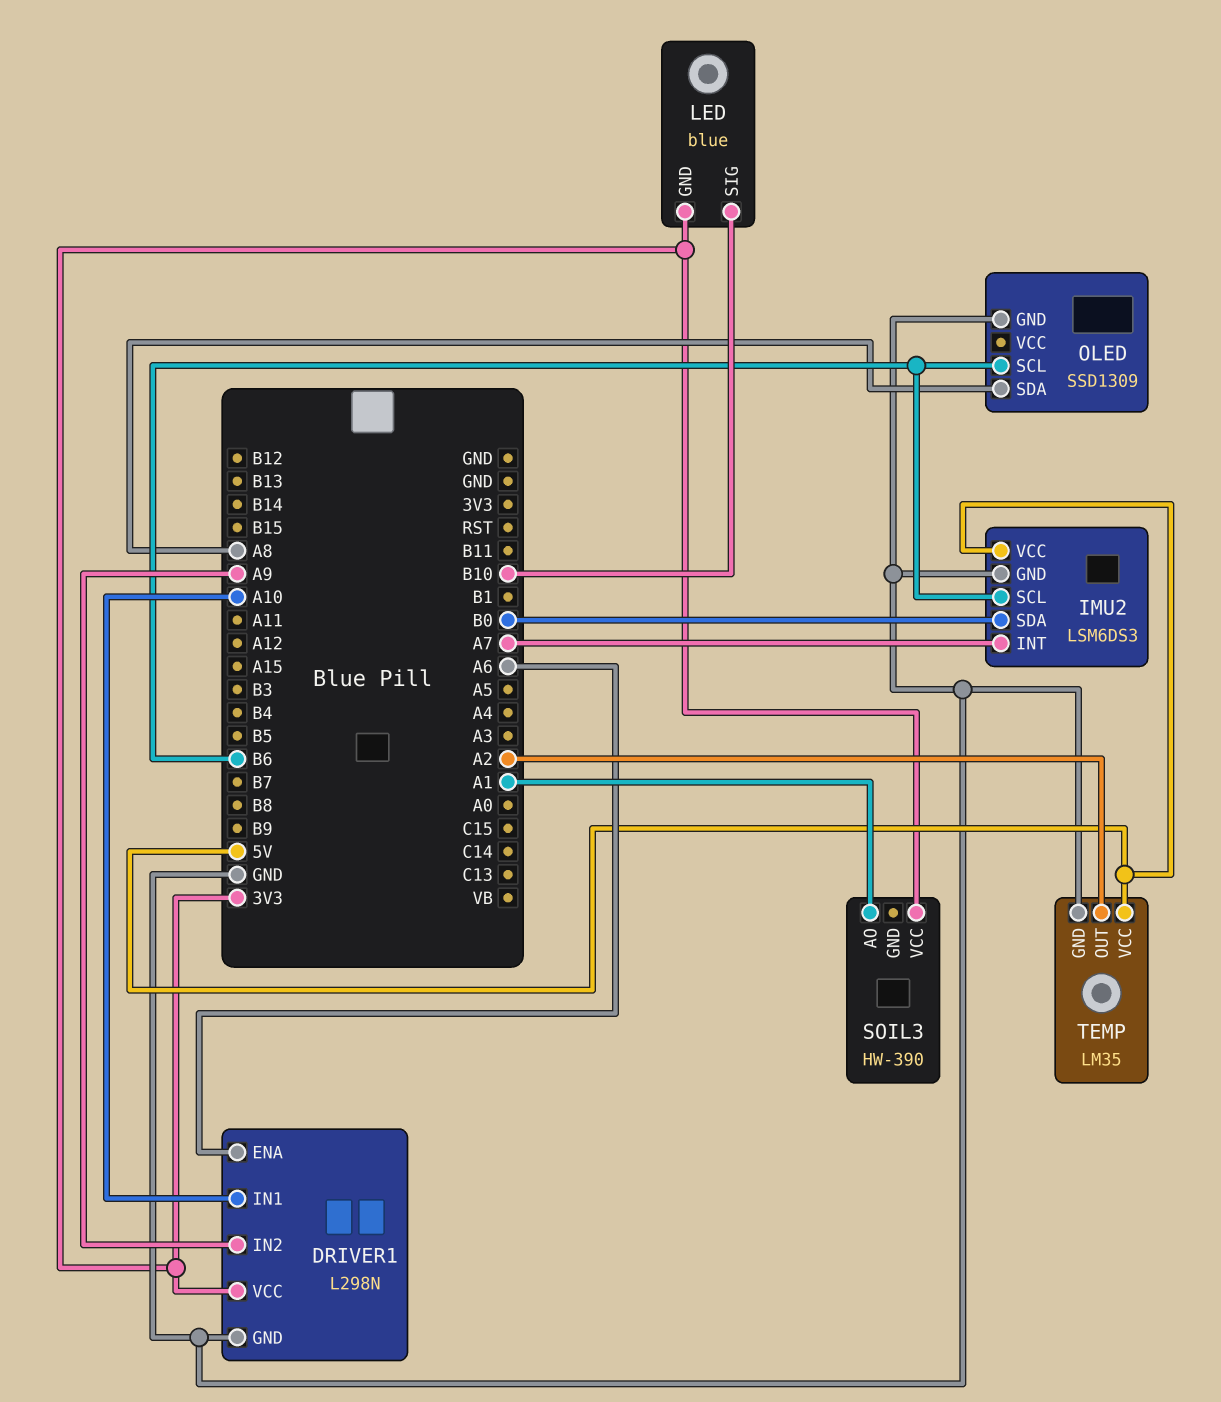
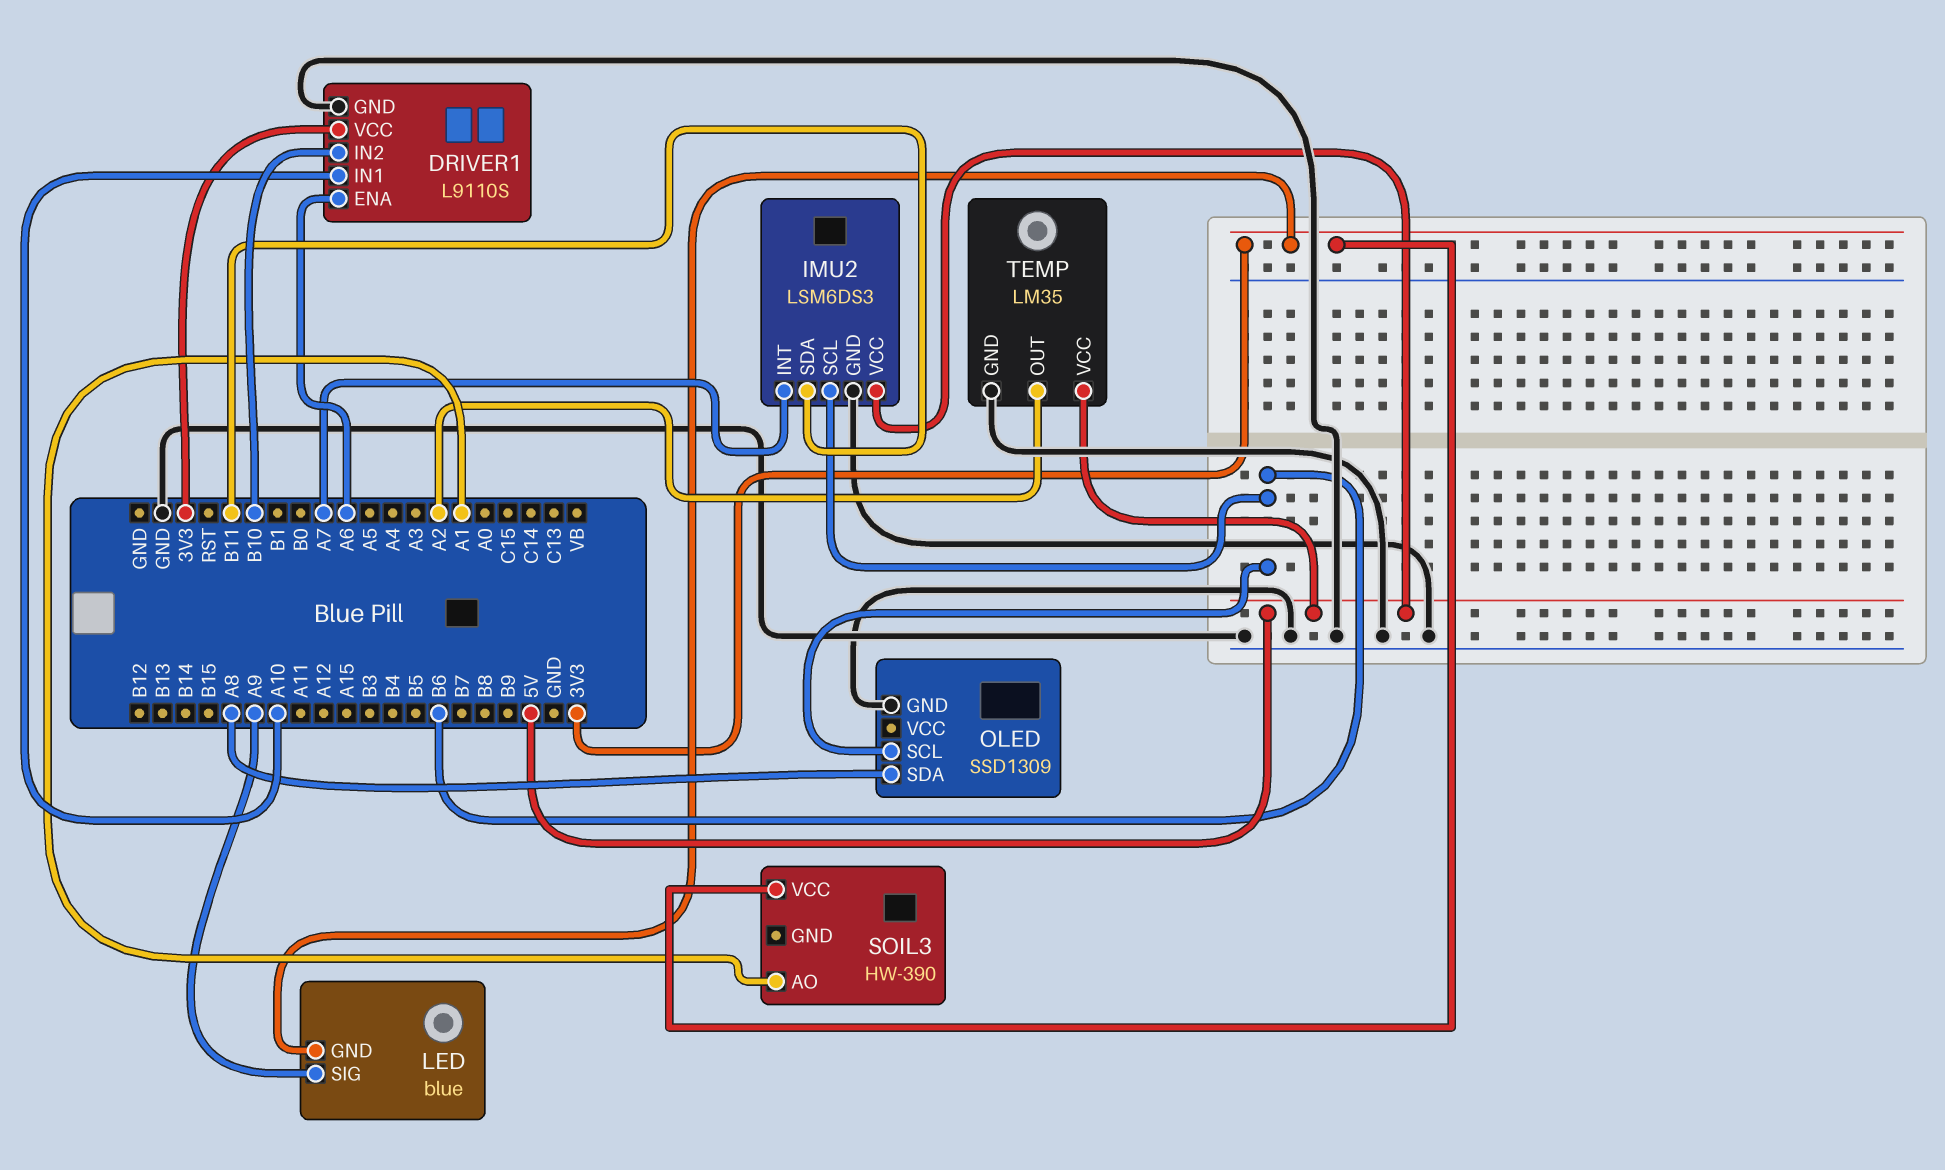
DRIVER1: L298N -> L9110S
DRIVER1 pin IN2: A9 -> B10
IMU2 pin SDA: B0 -> B11
LED pin SIG: B10 -> A9

